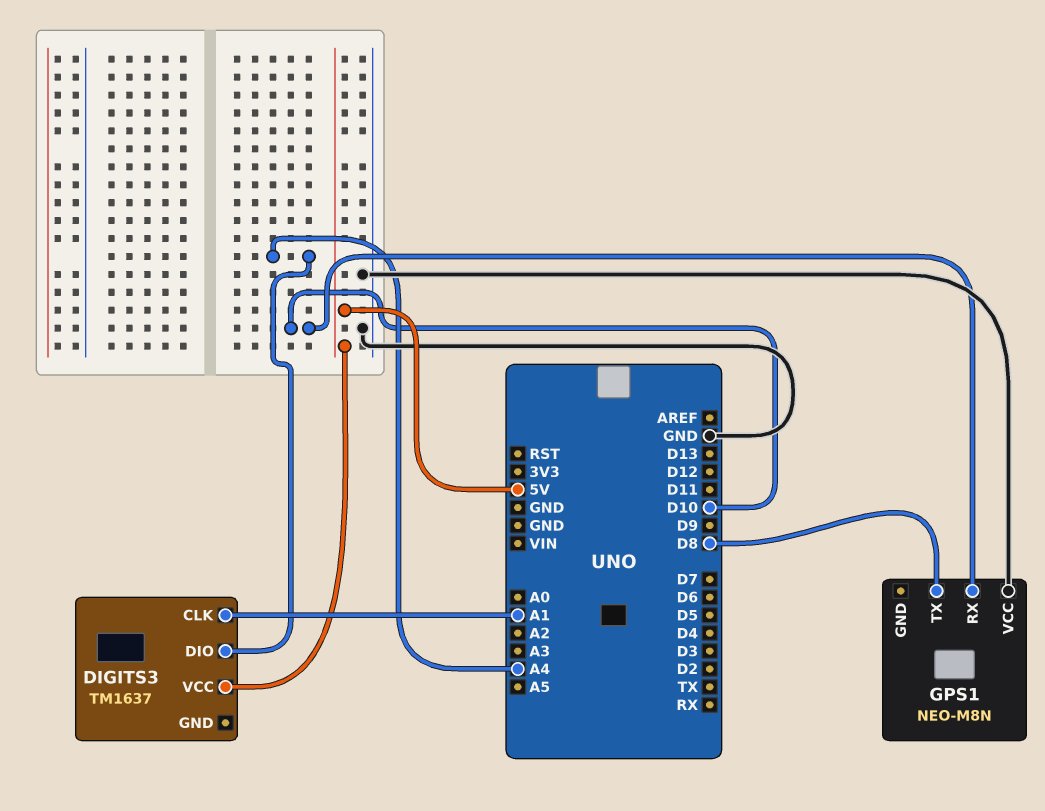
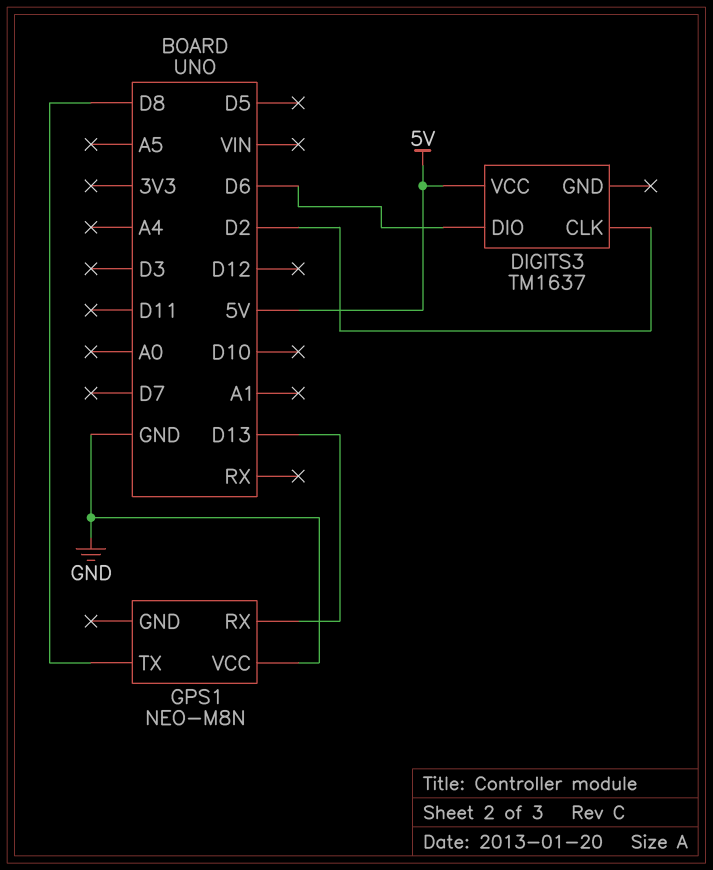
DIGITS3 pin CLK: A1 -> D2
DIGITS3 pin DIO: A4 -> D6
GPS1 pin RX: D10 -> D13

